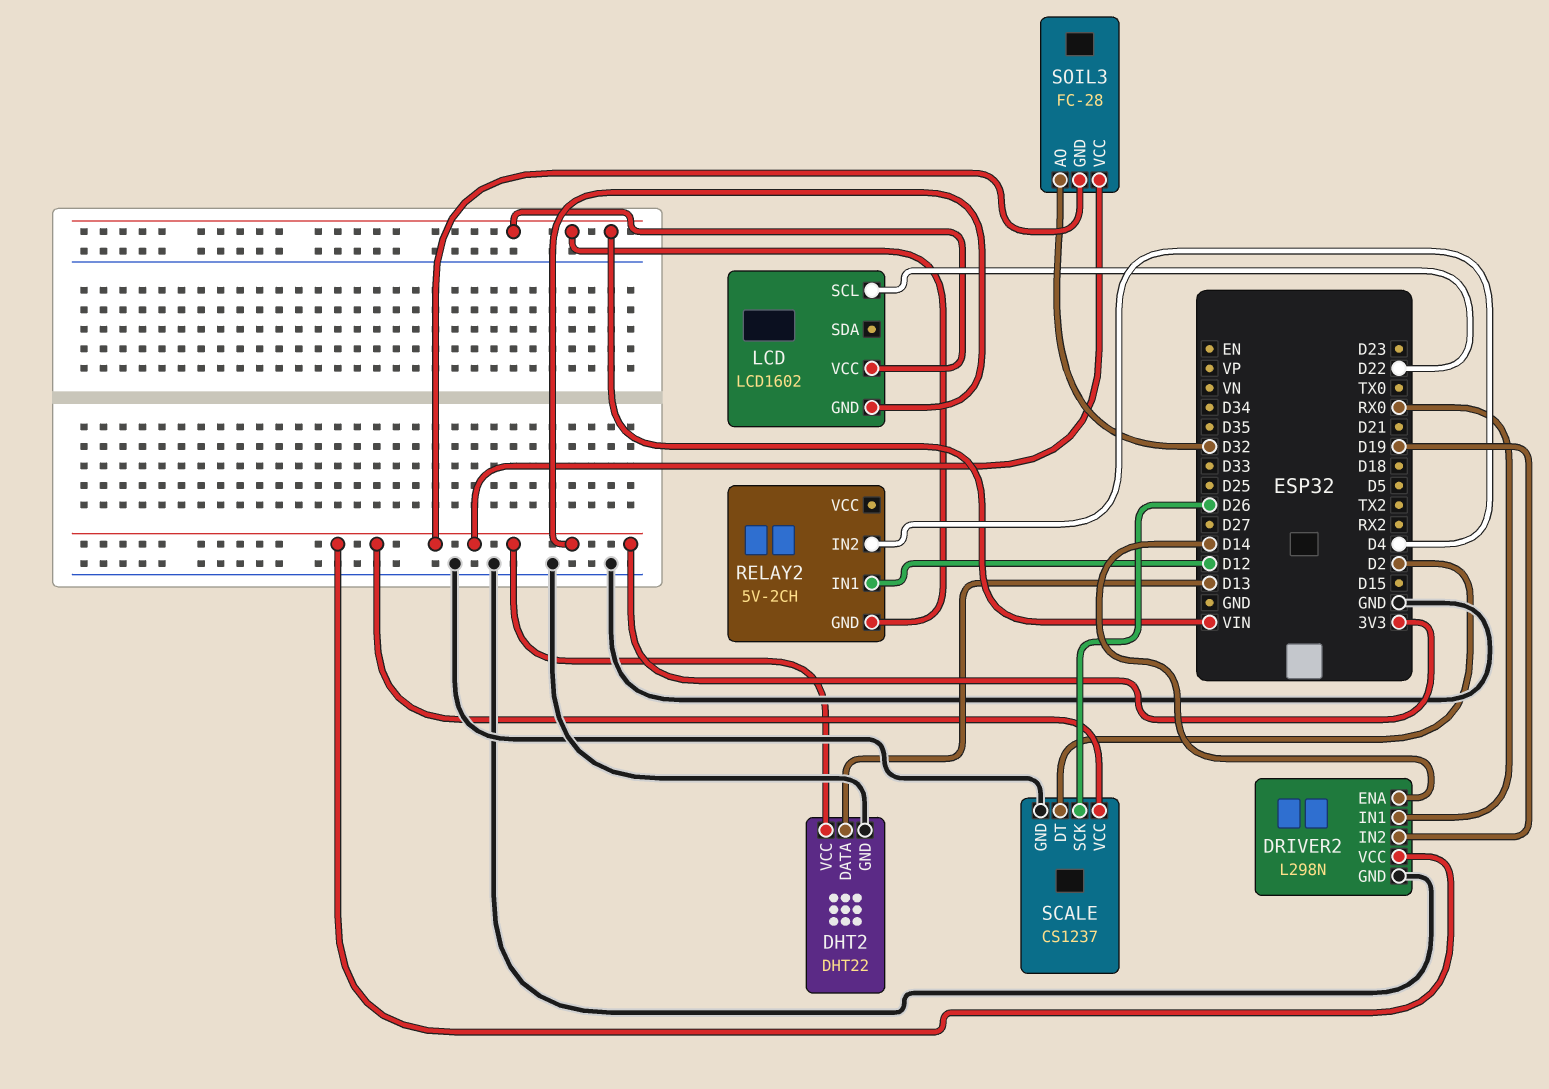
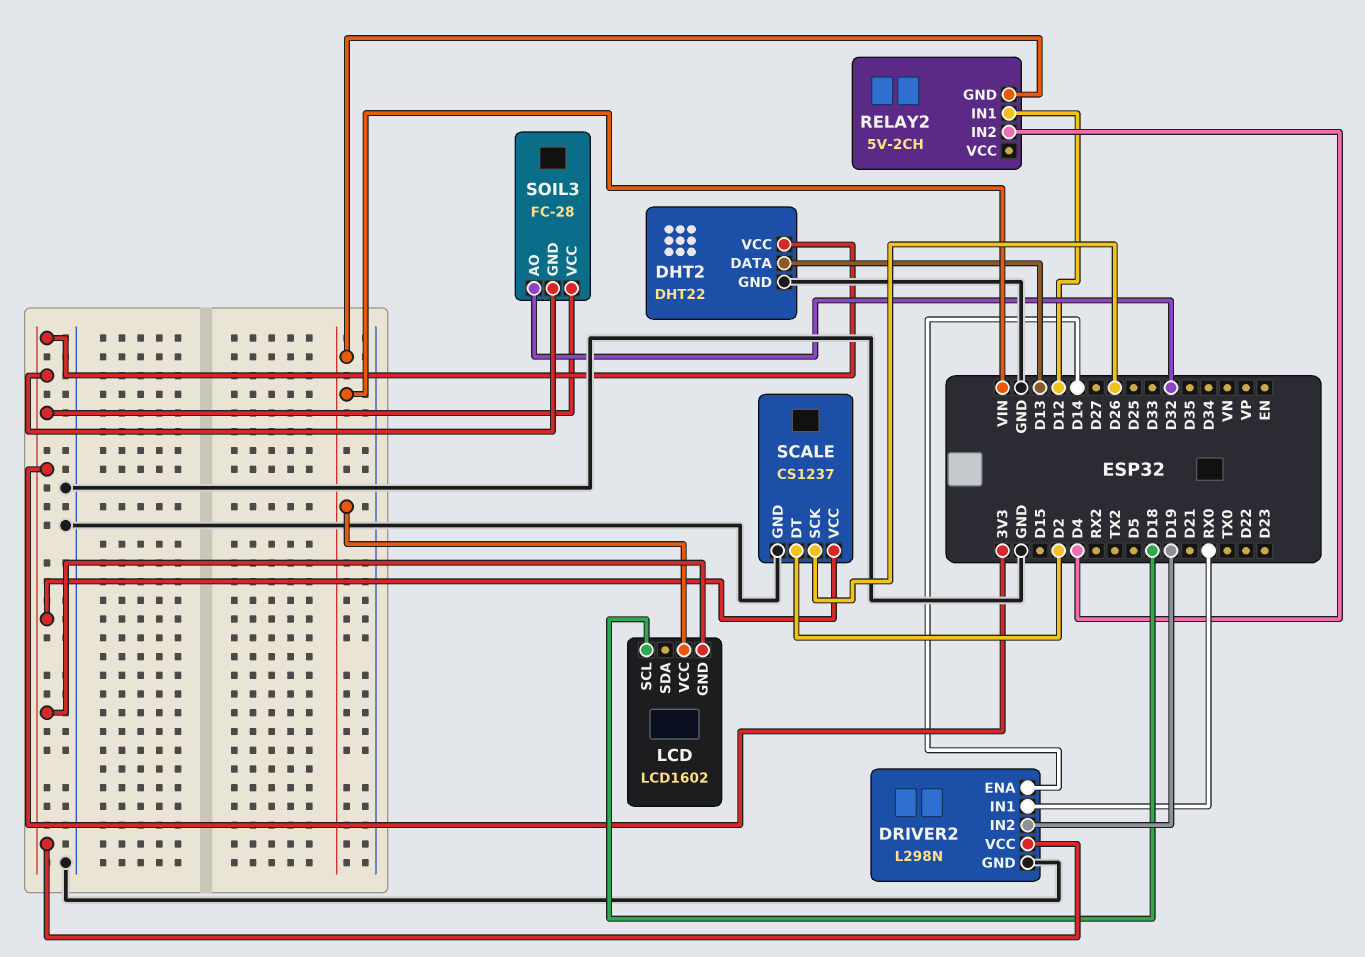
LCD pin SCL: D22 -> D18

